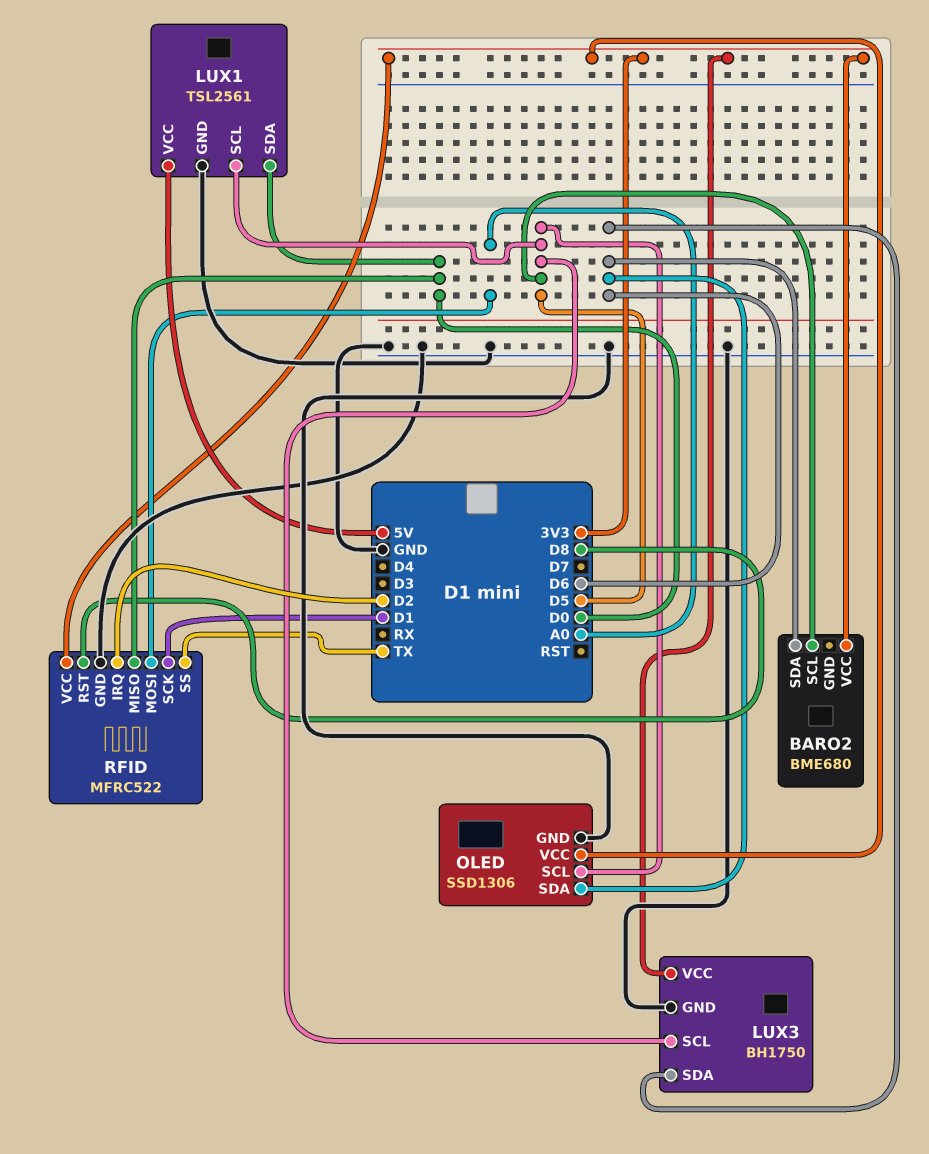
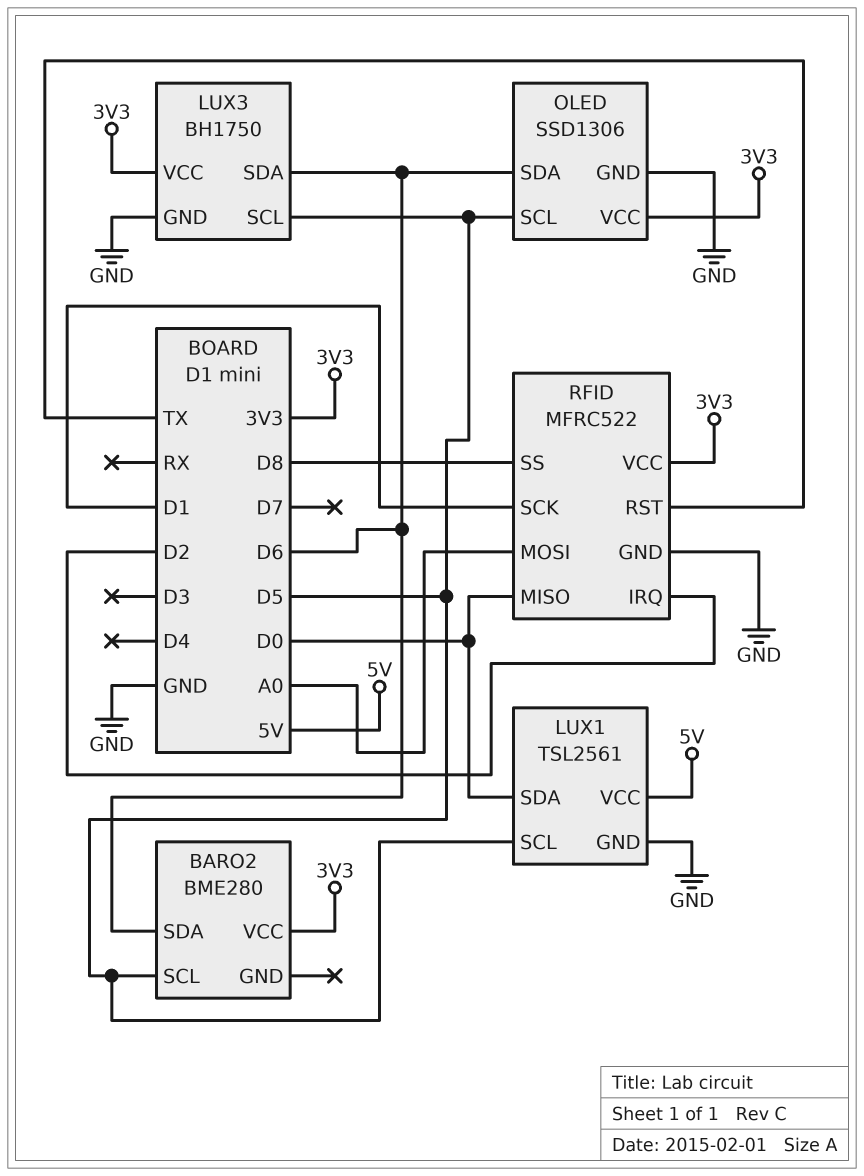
BARO2: BME680 -> BME280
RFID pin RST: D8 -> TX
RFID pin SS: TX -> D8

